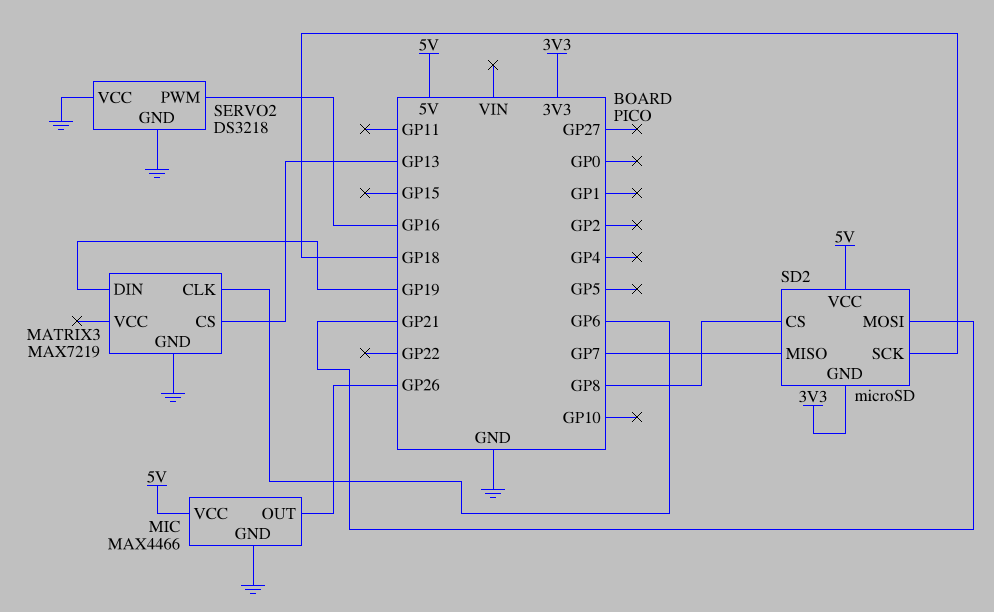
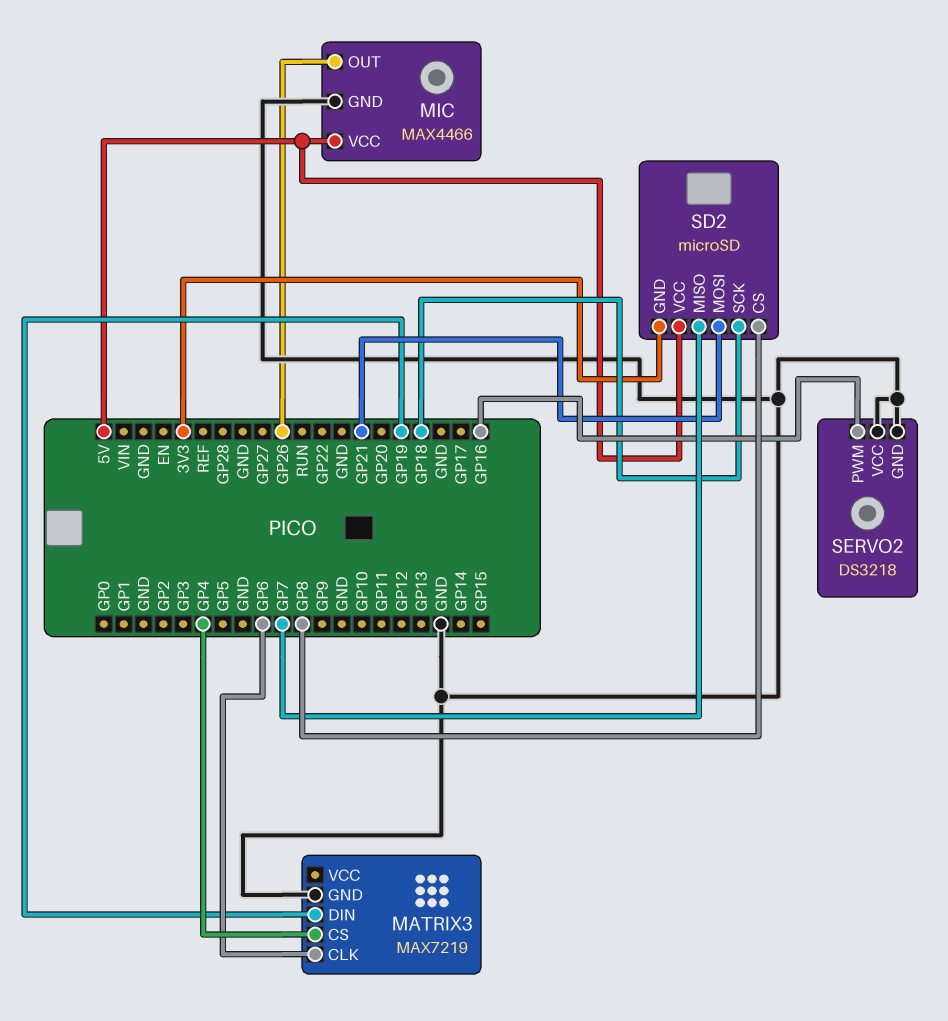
MATRIX3 pin CS: GP13 -> GP4

